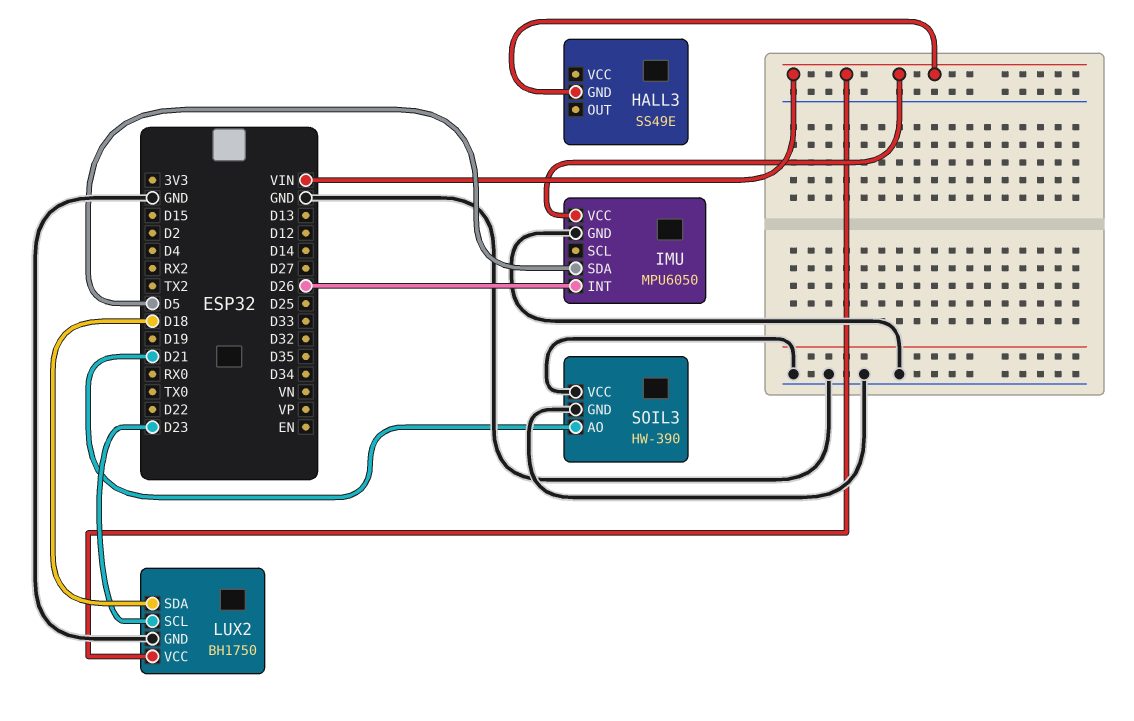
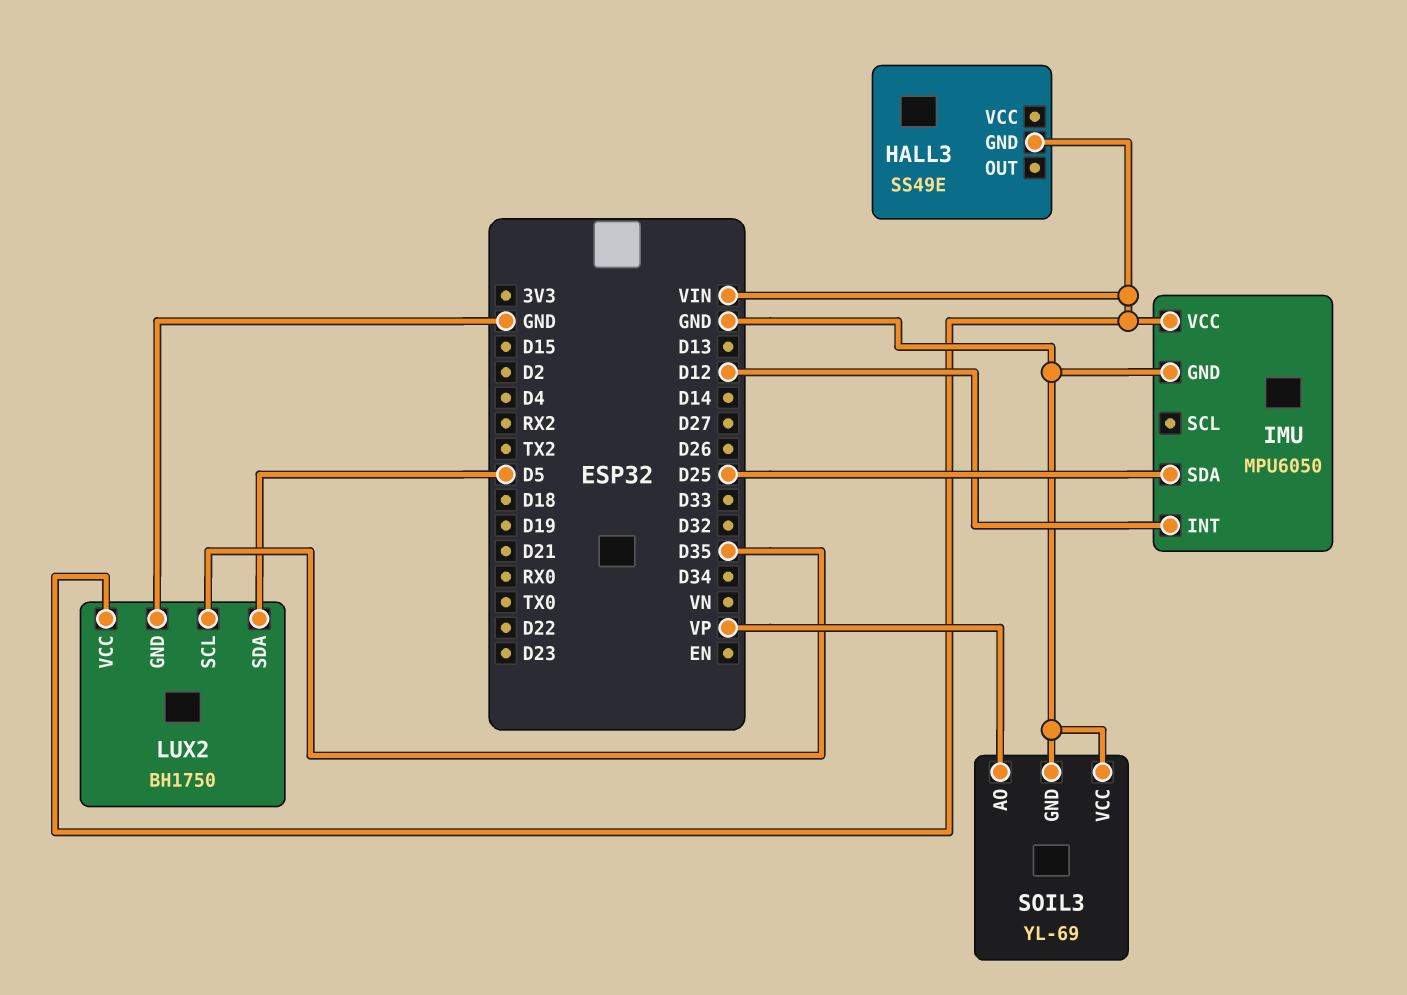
IMU pin INT: D26 -> D12
IMU pin SDA: D5 -> D25
LUX2 pin SCL: D23 -> D35
LUX2 pin SDA: D18 -> D5
SOIL3: HW-390 -> YL-69
SOIL3 pin AO: D21 -> VP

